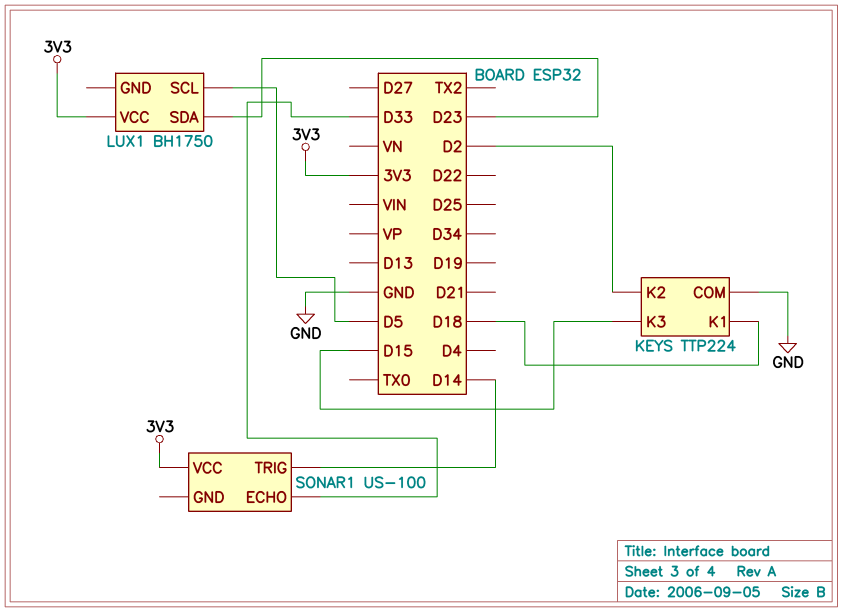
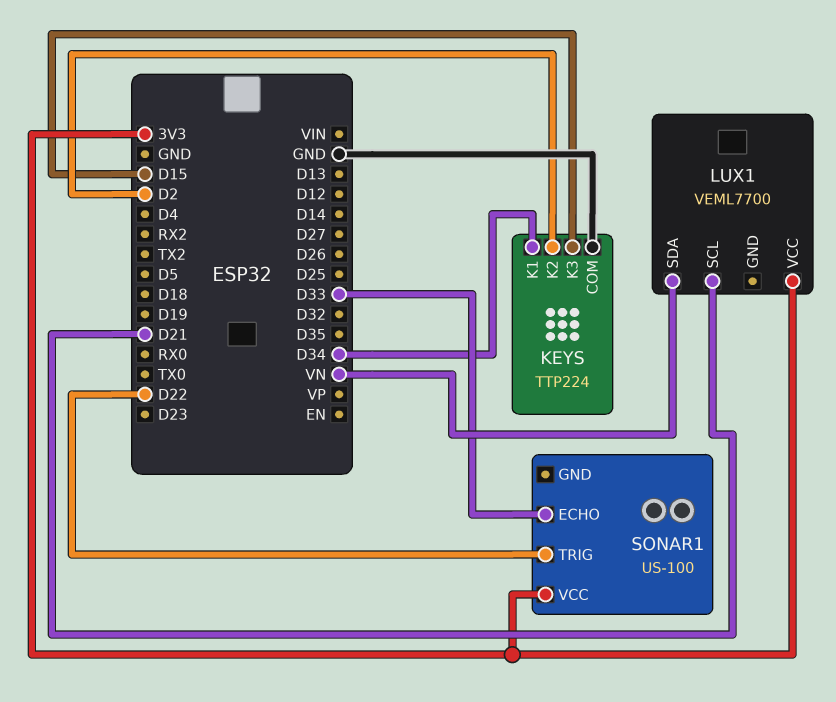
KEYS pin K1: D18 -> D34
LUX1: BH1750 -> VEML7700
LUX1 pin SCL: D5 -> D21
LUX1 pin SDA: D23 -> VN
SONAR1 pin TRIG: D14 -> D22

